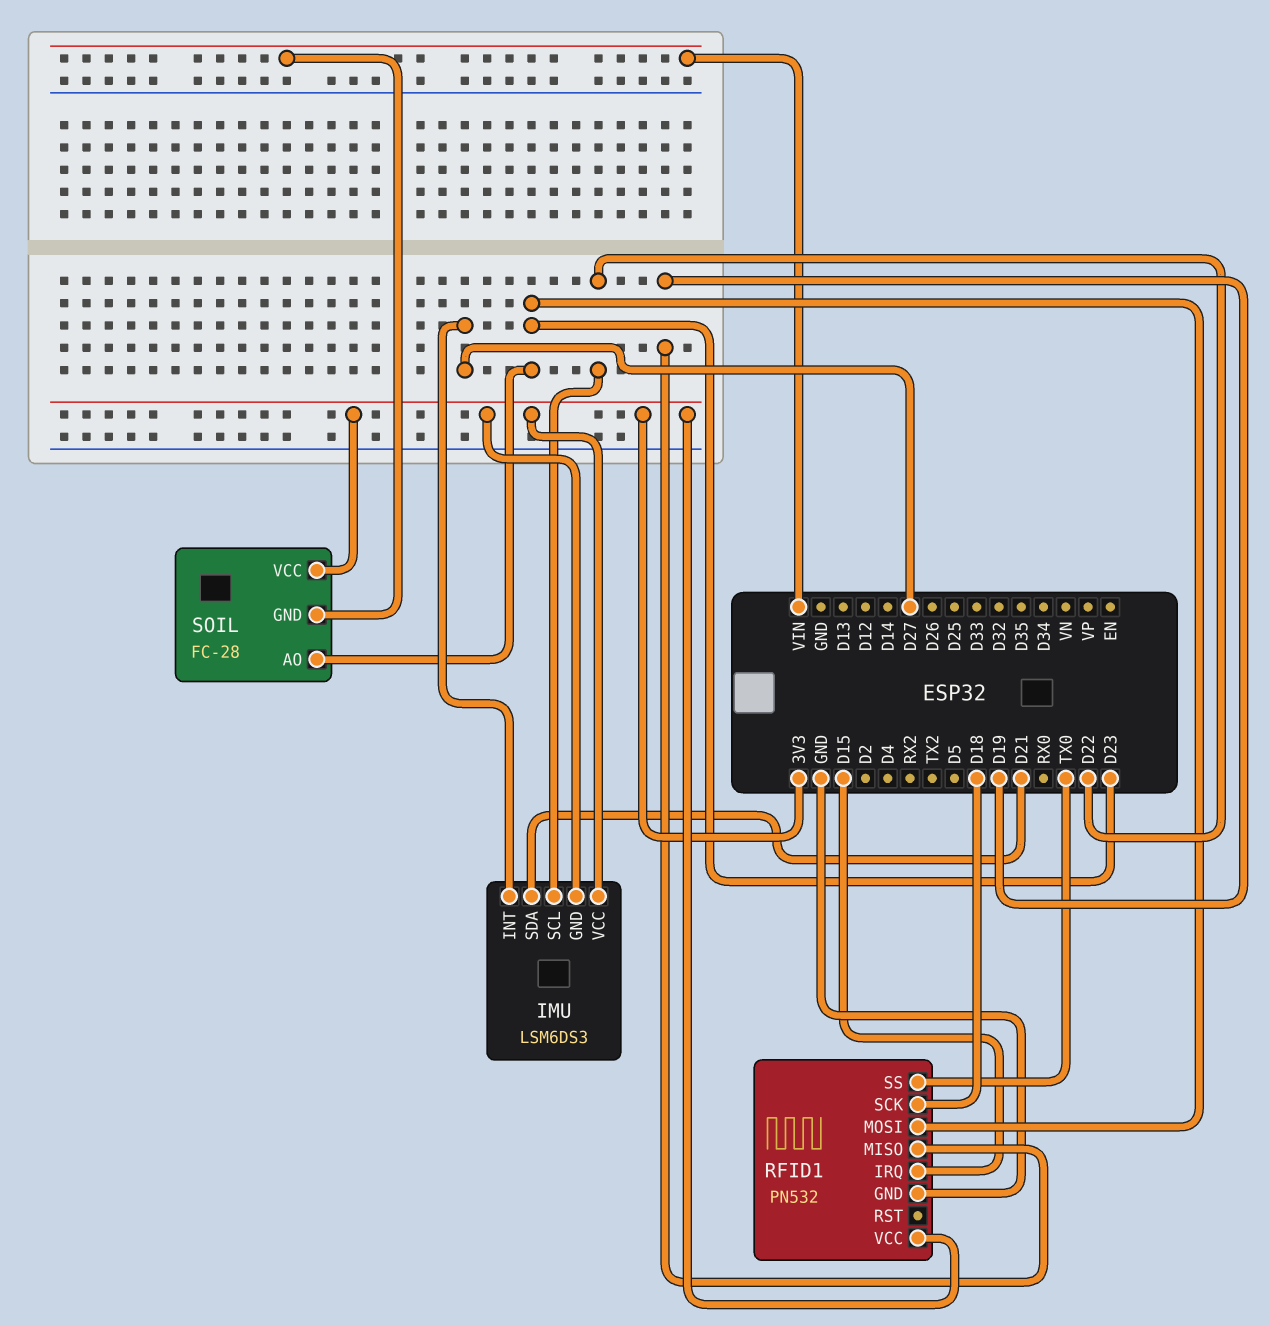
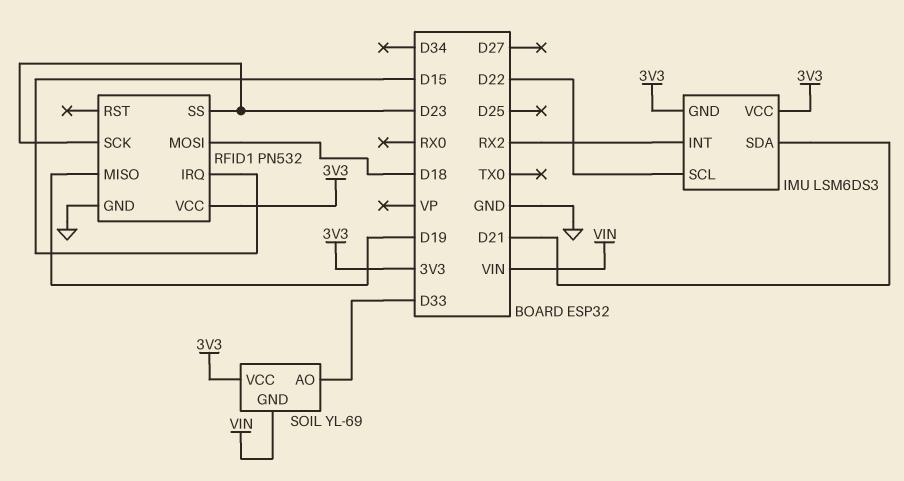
IMU pin INT: D27 -> RX2
RFID1 pin MOSI: D23 -> D18
RFID1 pin SCK: D18 -> D23
RFID1 pin SS: TX0 -> D23
SOIL: FC-28 -> YL-69
SOIL pin AO: D23 -> D33

